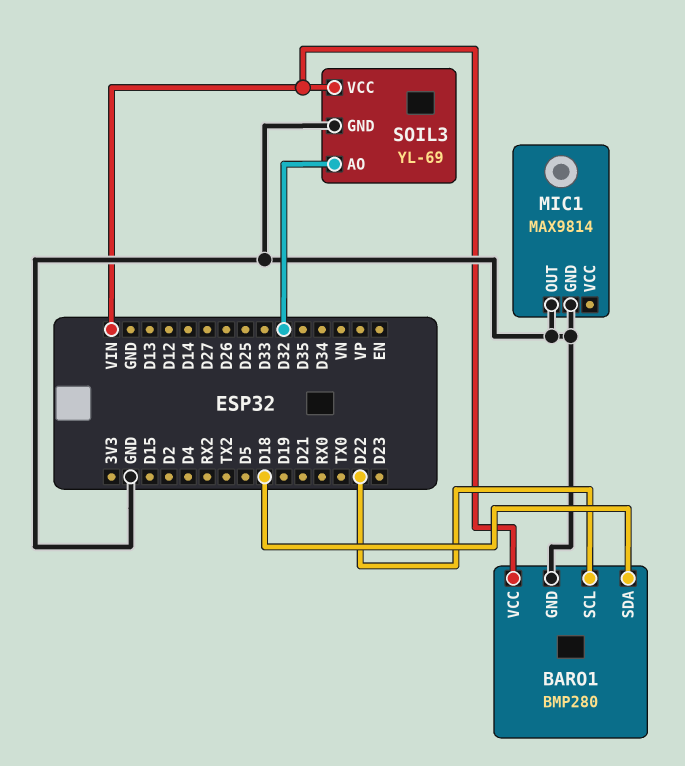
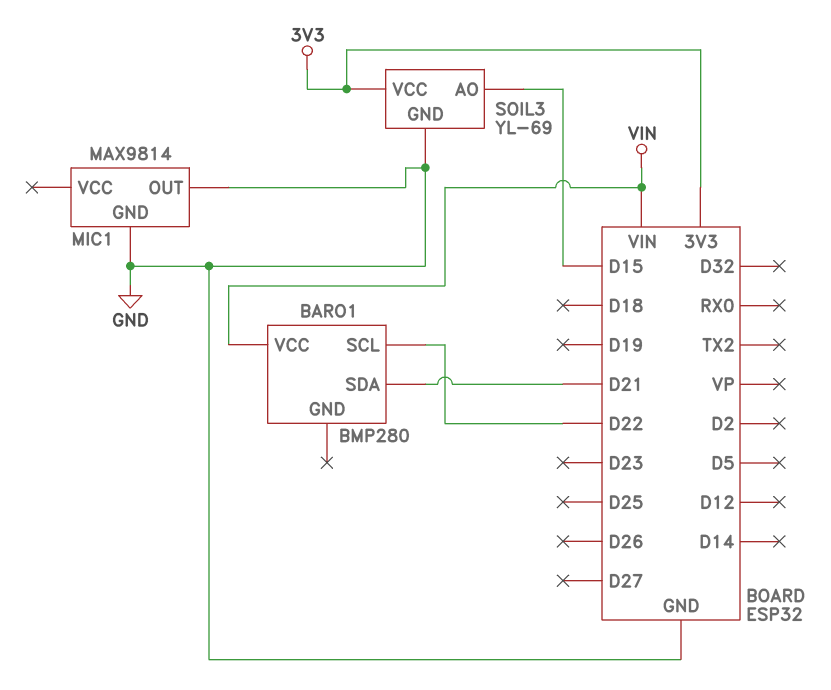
BARO1 pin GND: GND -> none
BARO1 pin SDA: D18 -> D21
SOIL3 pin AO: D32 -> D15
SOIL3 pin VCC: VIN -> 3V3

